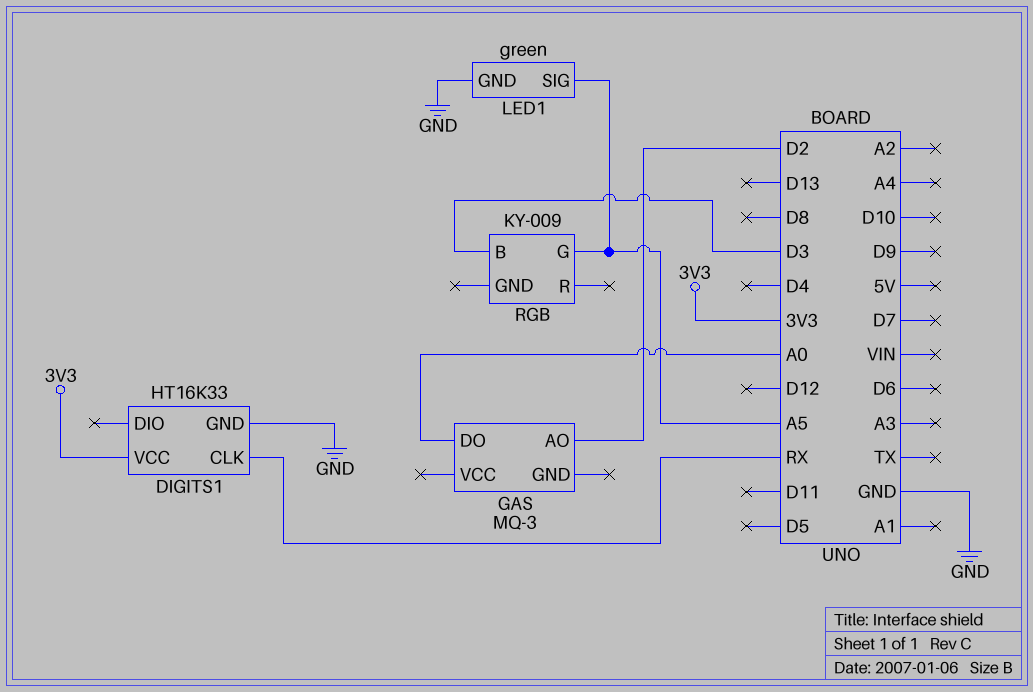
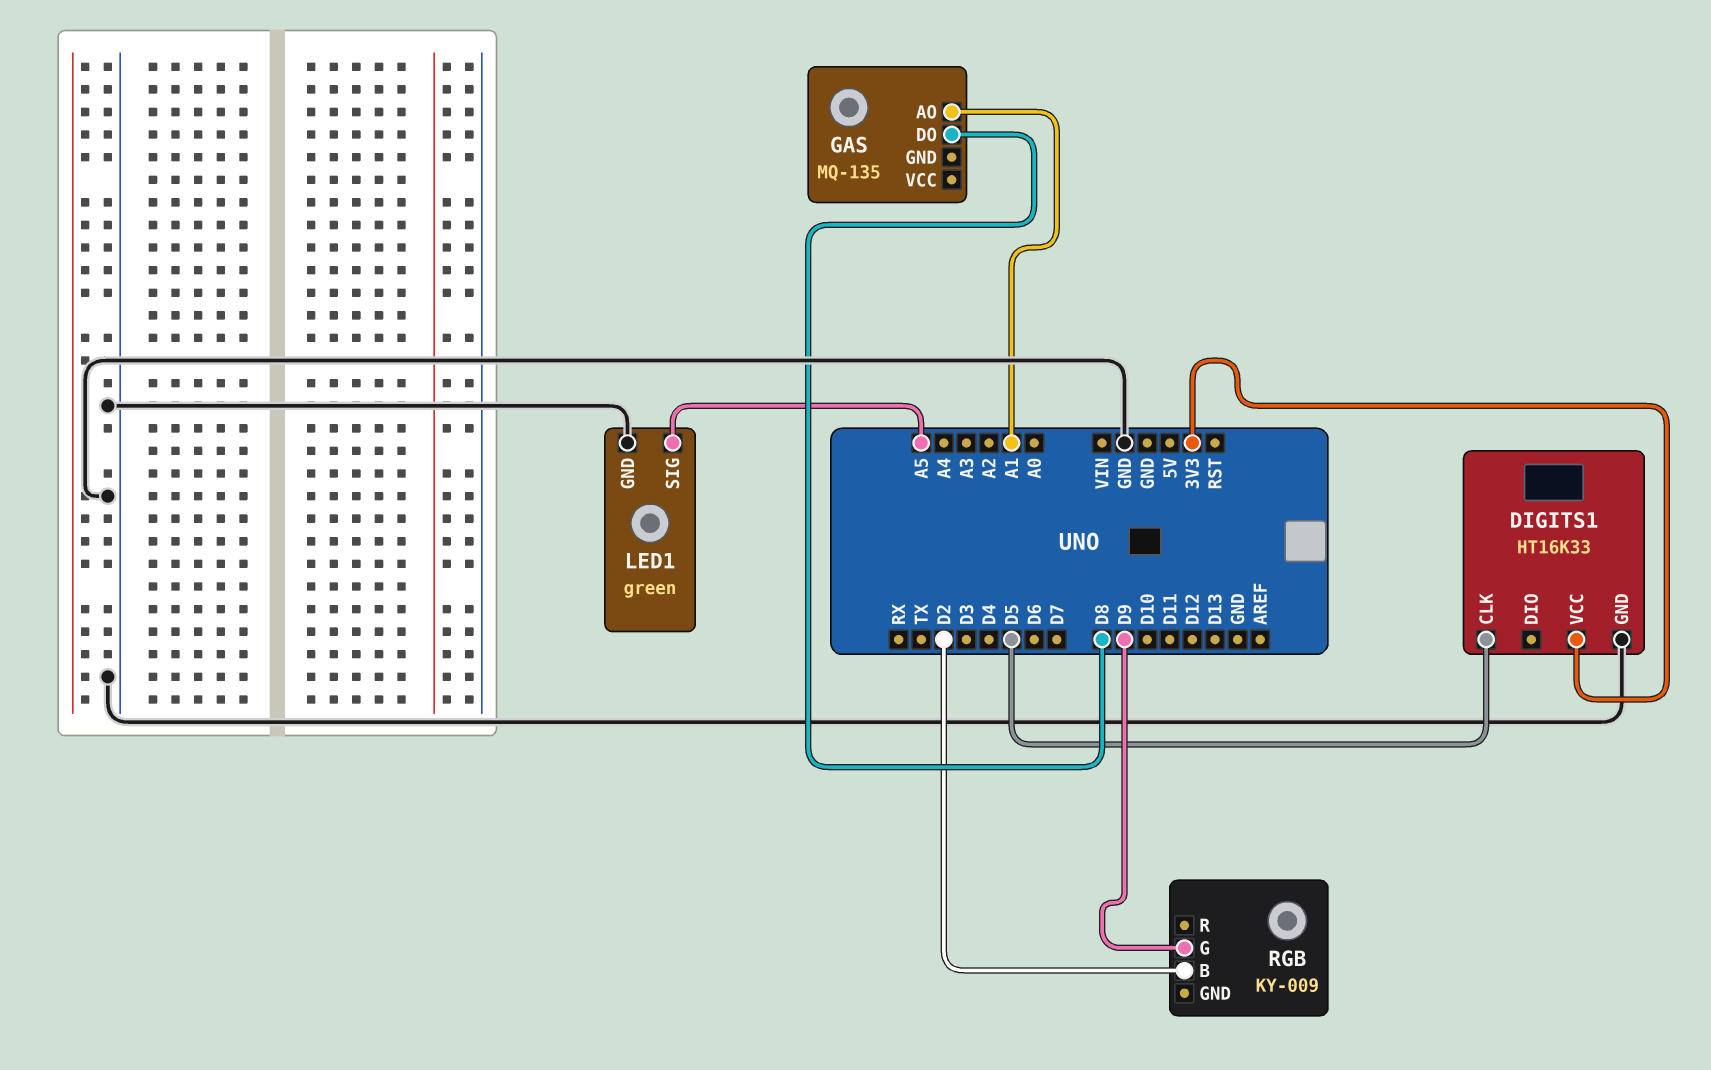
DIGITS1 pin CLK: RX -> D5
GAS: MQ-3 -> MQ-135
GAS pin AO: D2 -> A1
GAS pin DO: A0 -> D8
RGB pin B: D3 -> D2
RGB pin G: A5 -> D9

